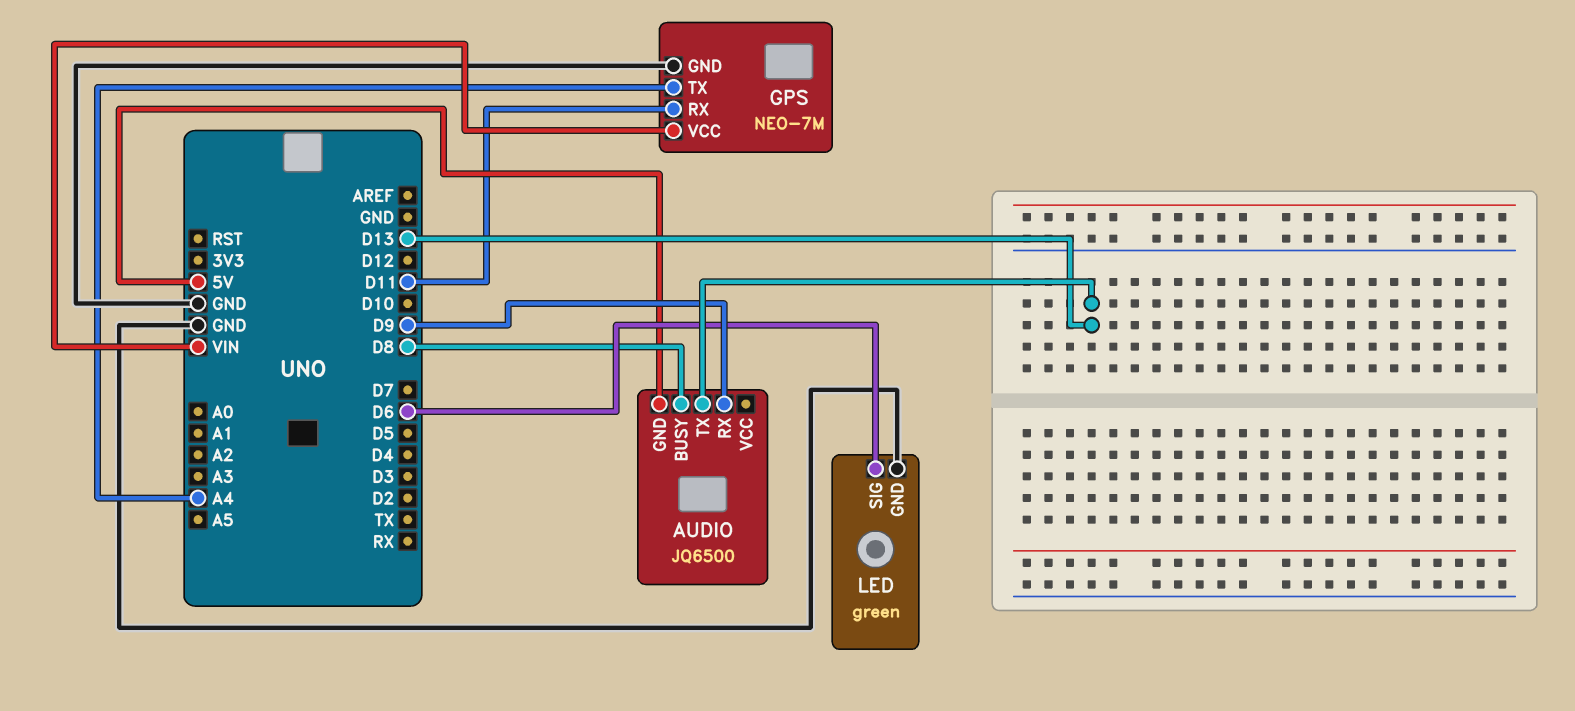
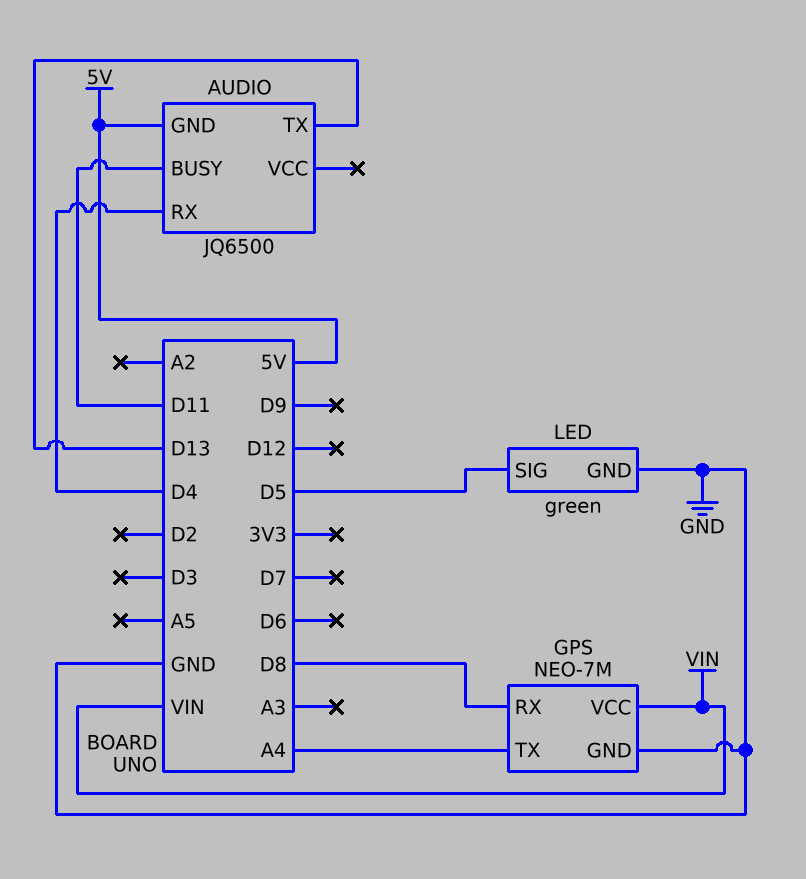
AUDIO pin BUSY: D8 -> D11
AUDIO pin RX: D9 -> D4
GPS pin RX: D11 -> D8
LED pin SIG: D6 -> D5

